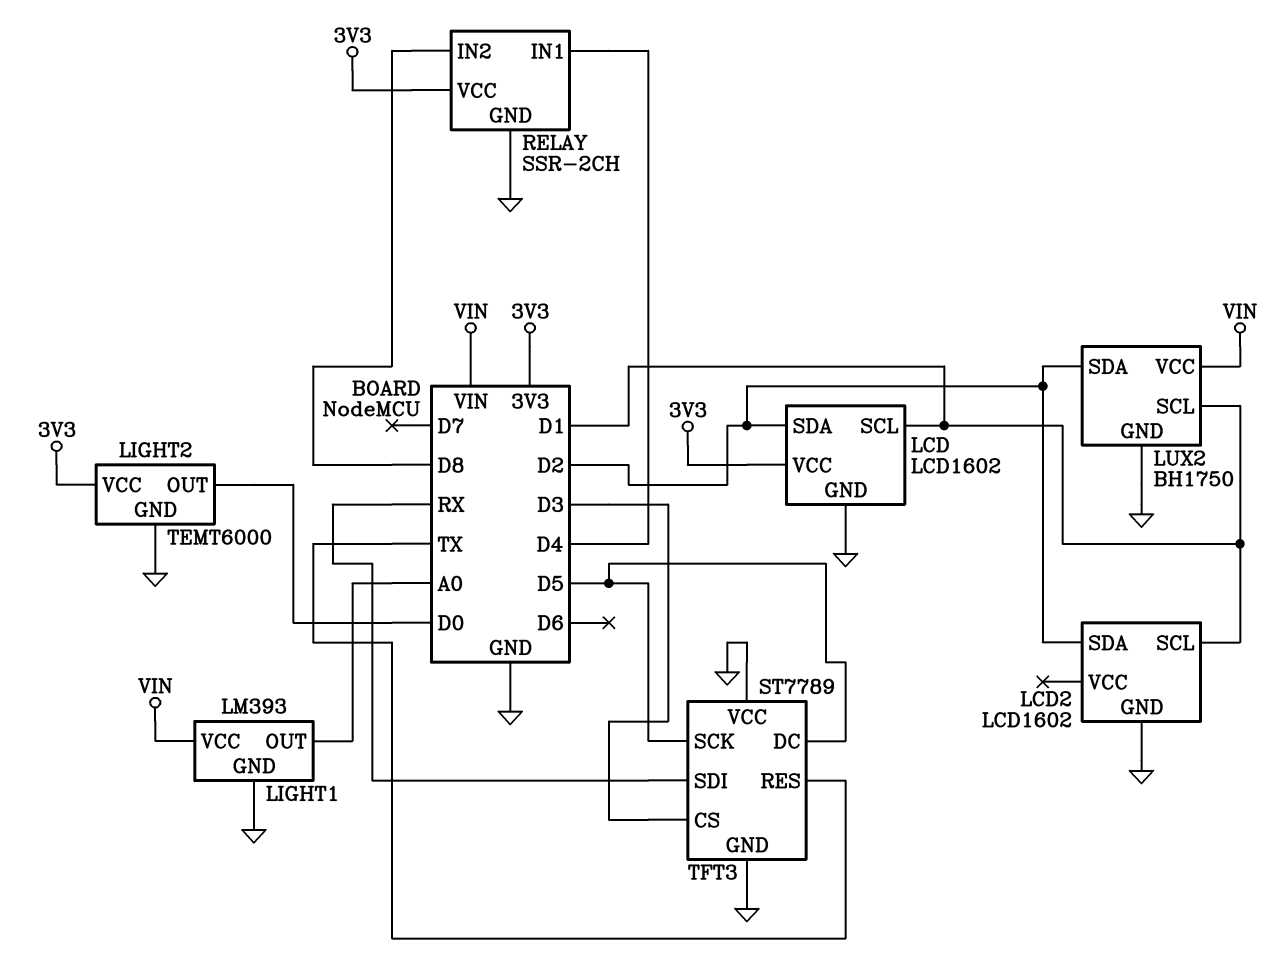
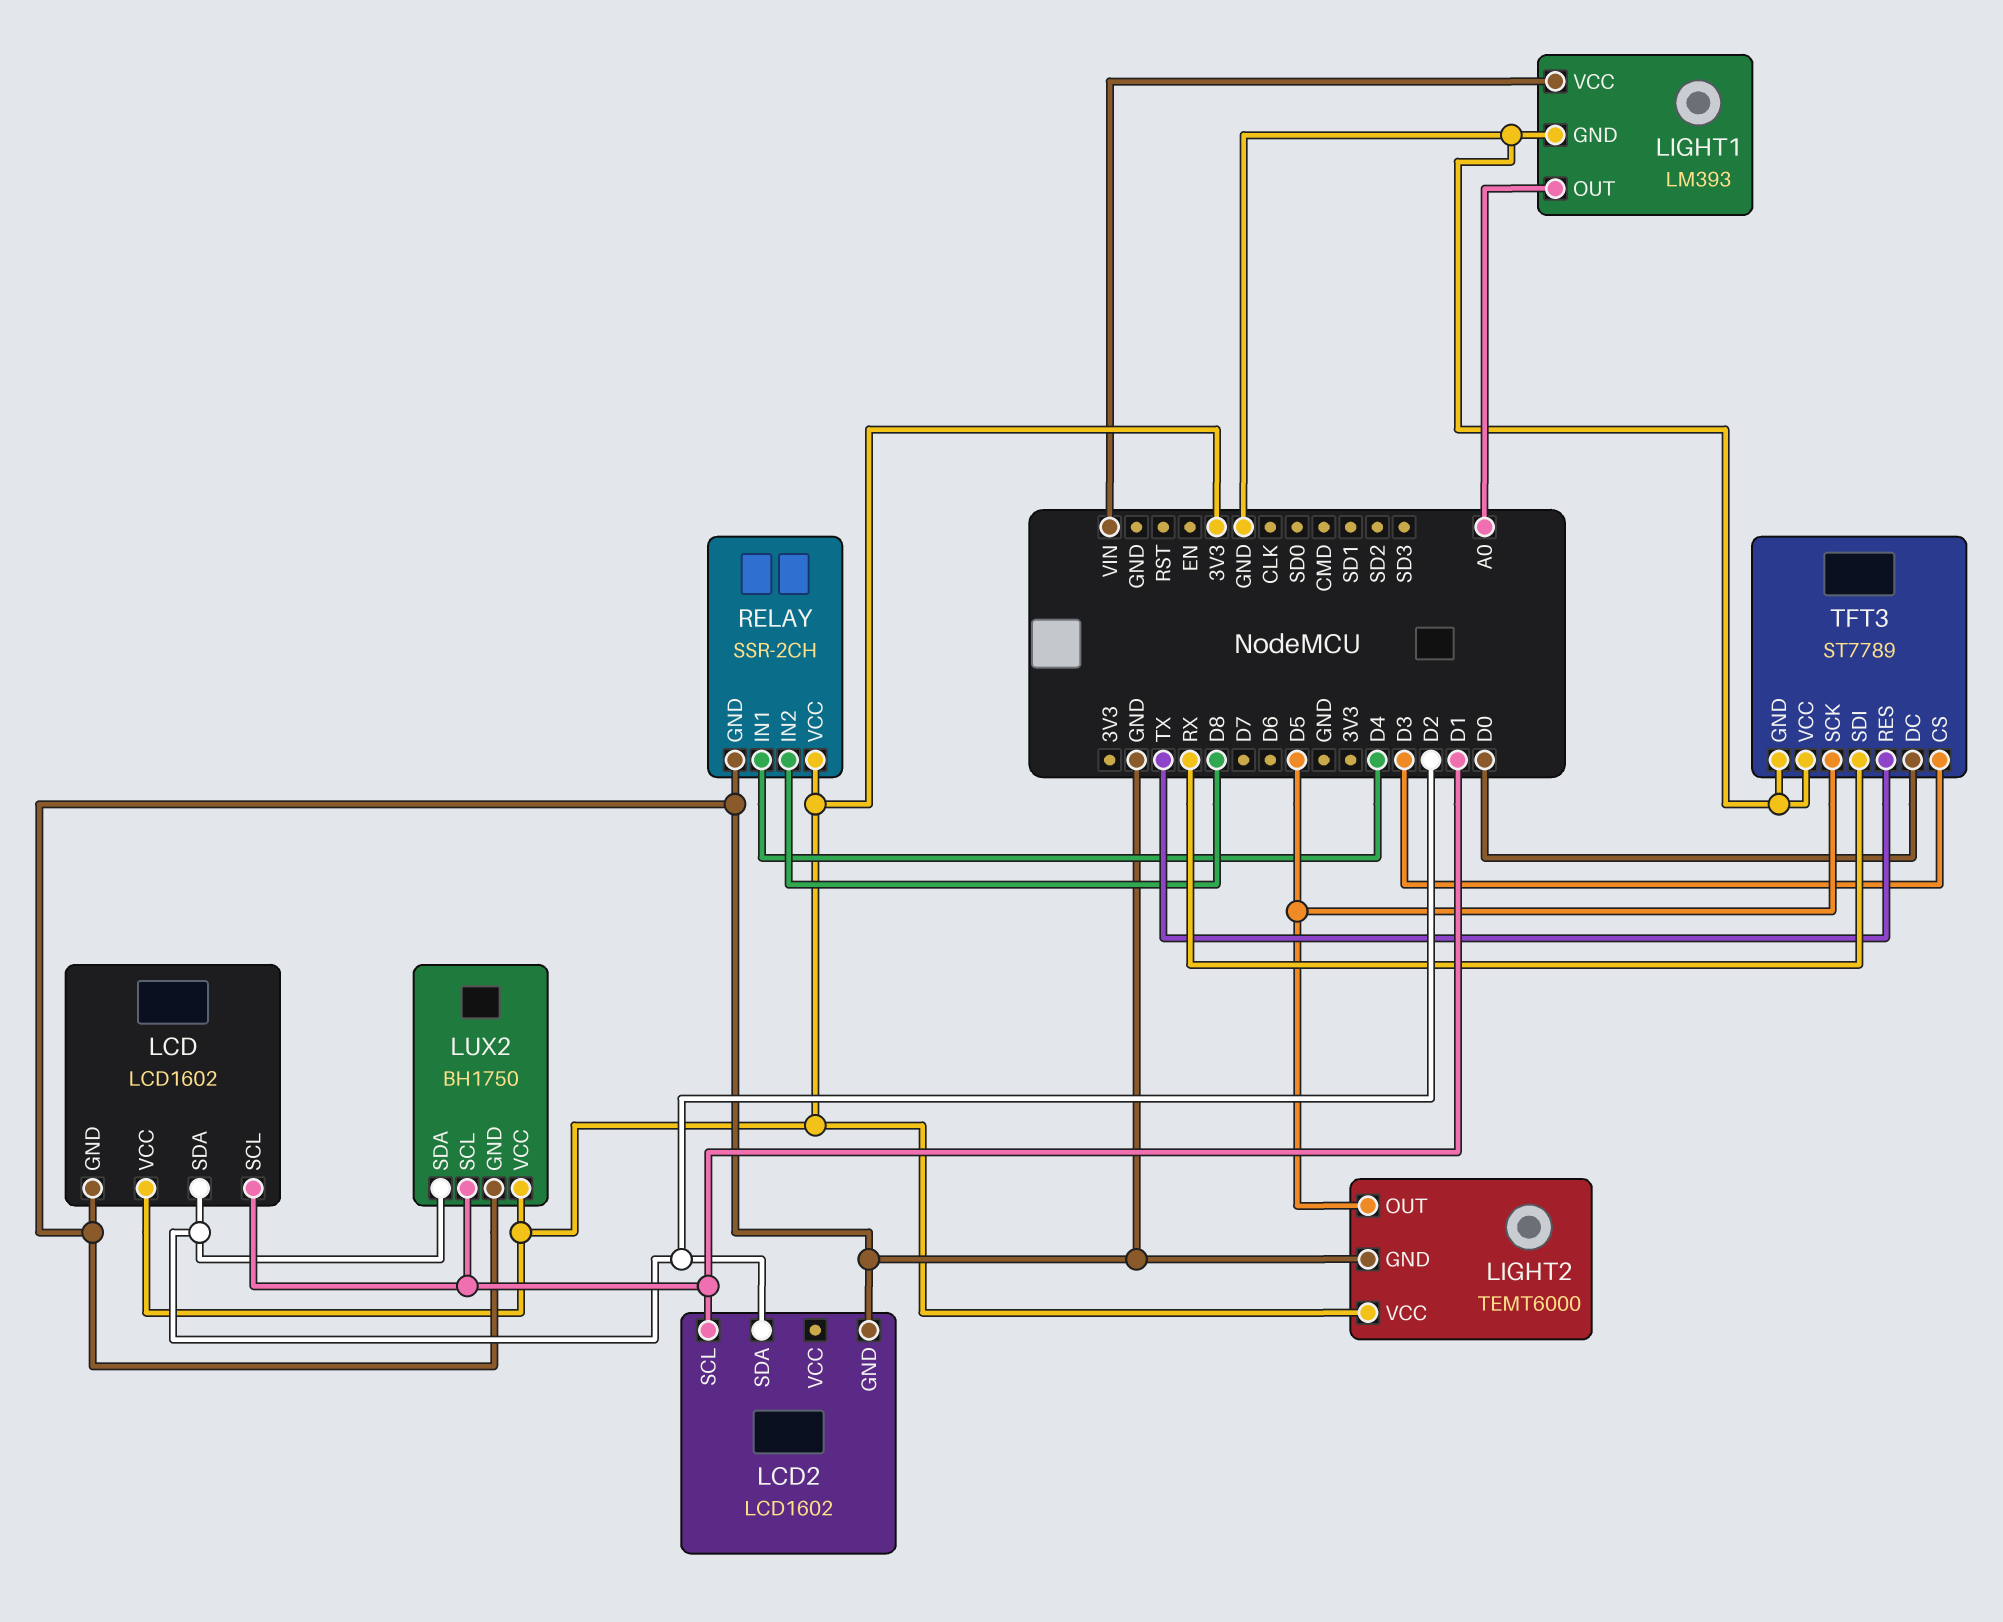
LIGHT2 pin OUT: D0 -> D5
LUX2 pin VCC: VIN -> 3V3
TFT3 pin DC: D5 -> D0

